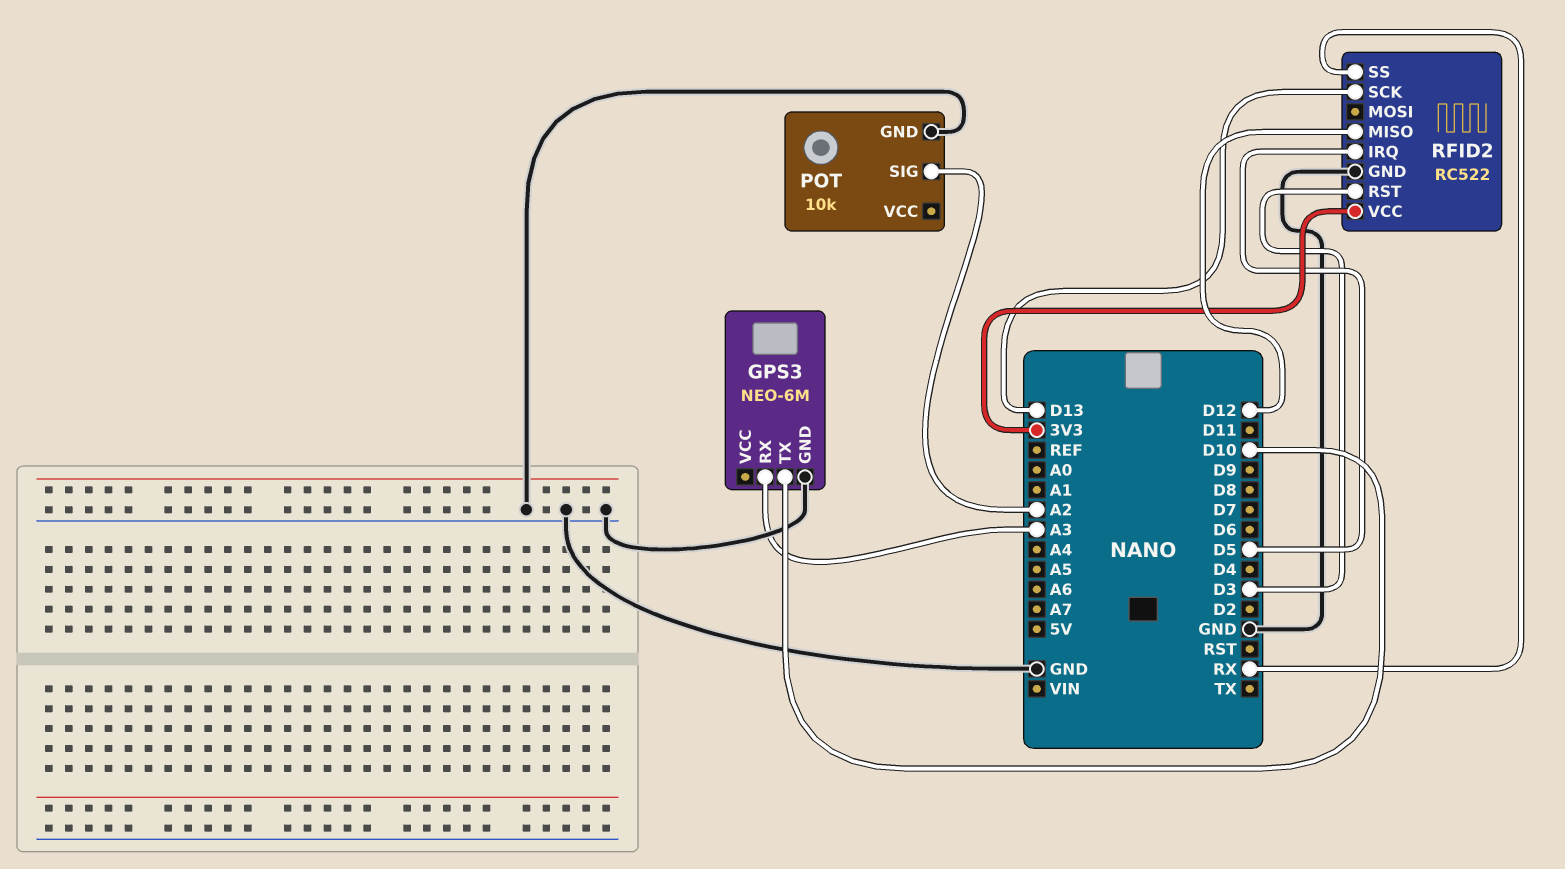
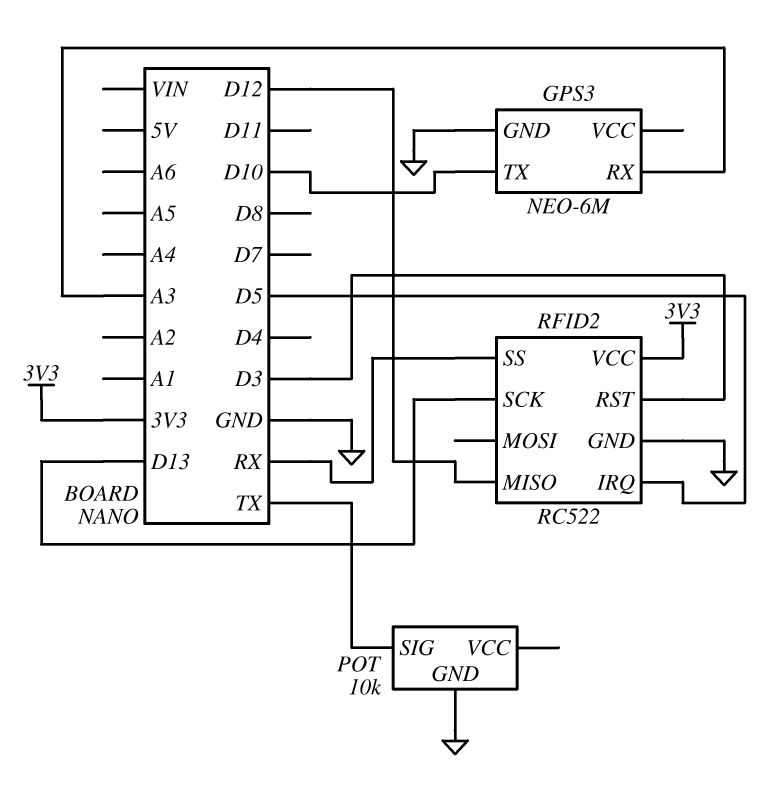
POT pin SIG: A2 -> TX

